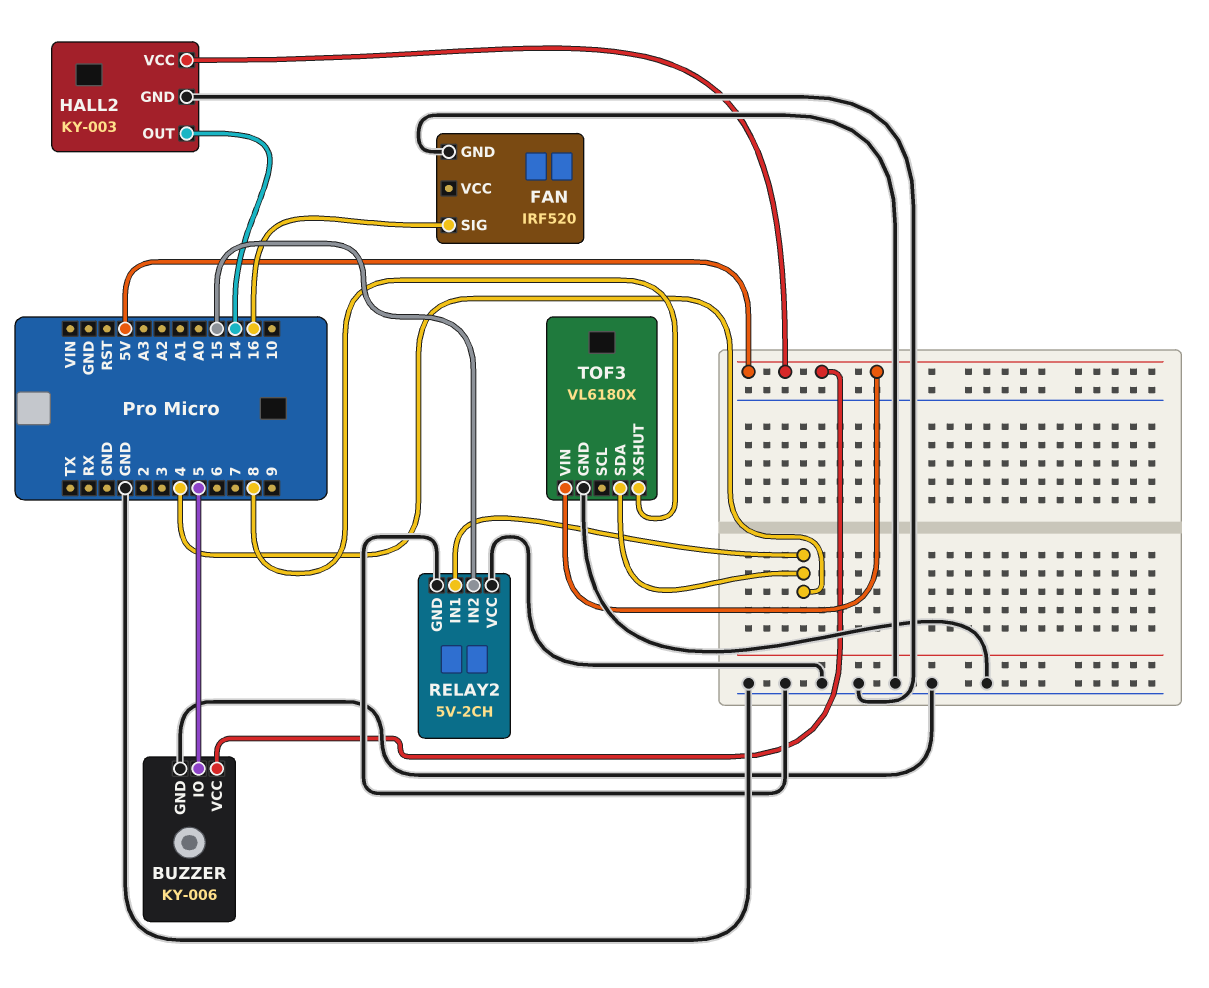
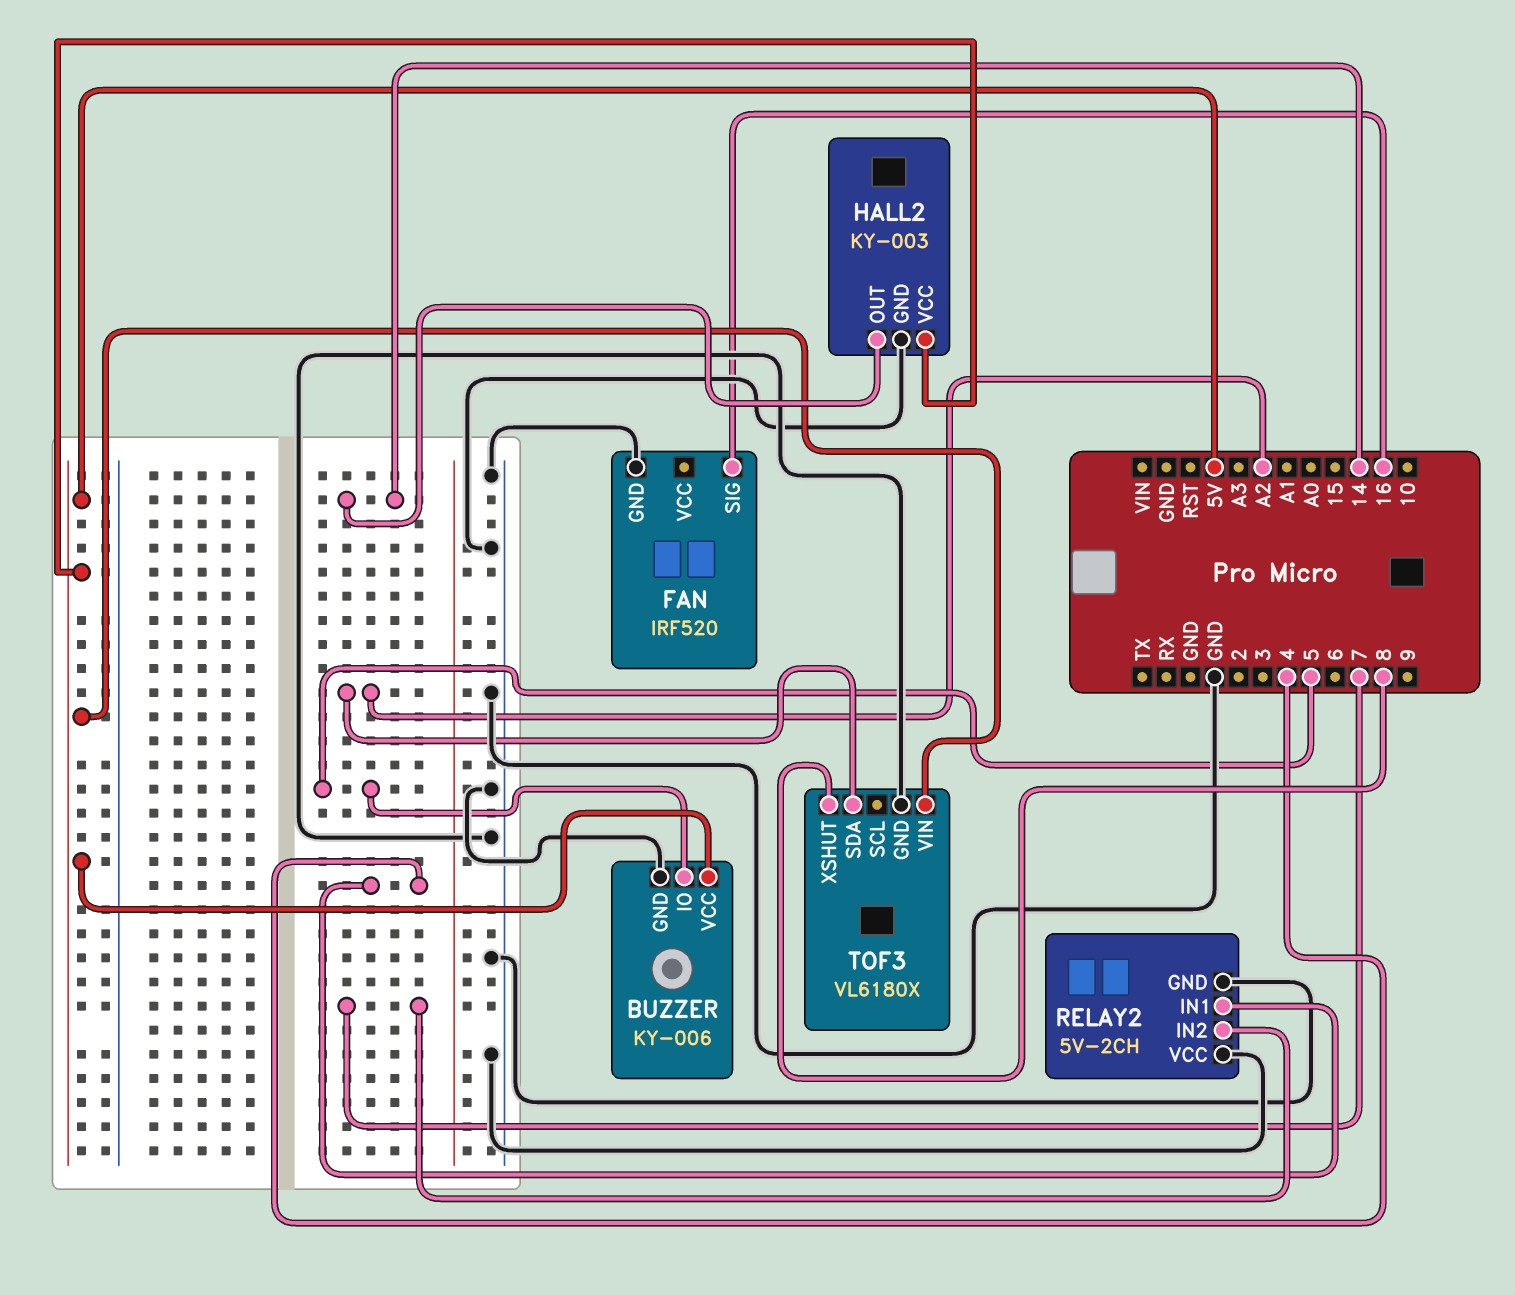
RELAY2 pin IN2: 15 -> 7
TOF3 pin SDA: 4 -> A2

